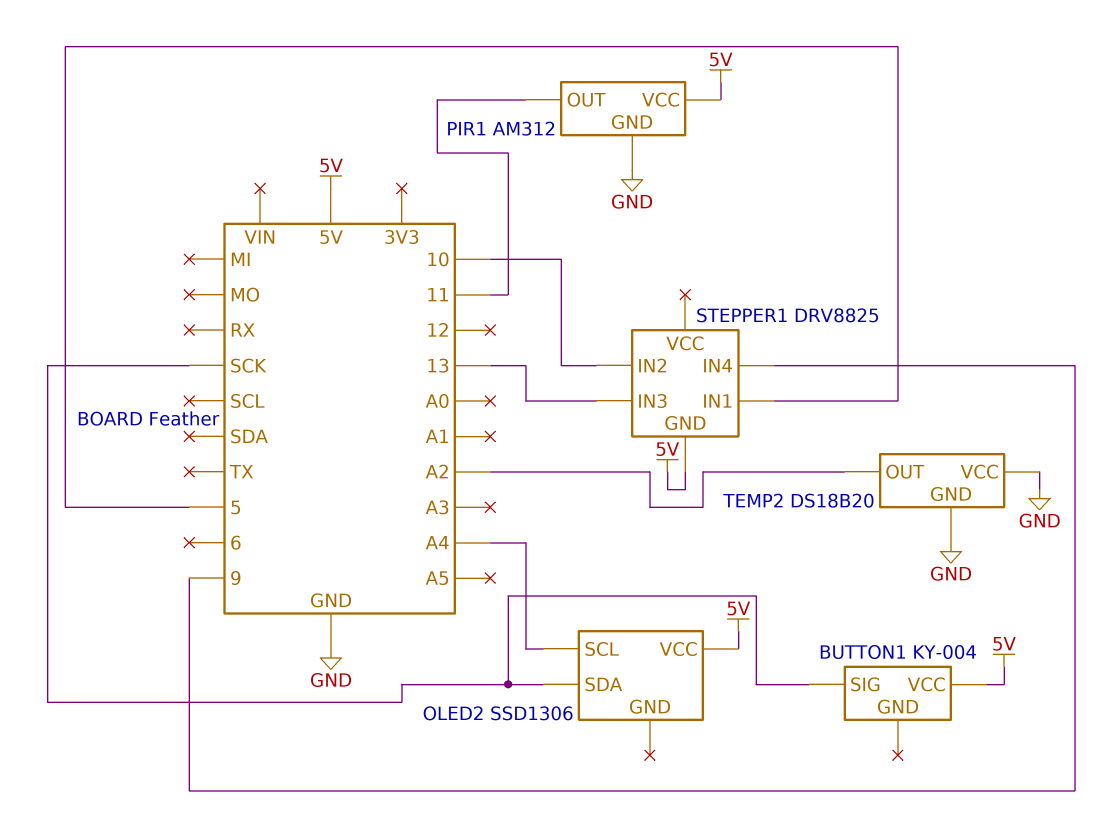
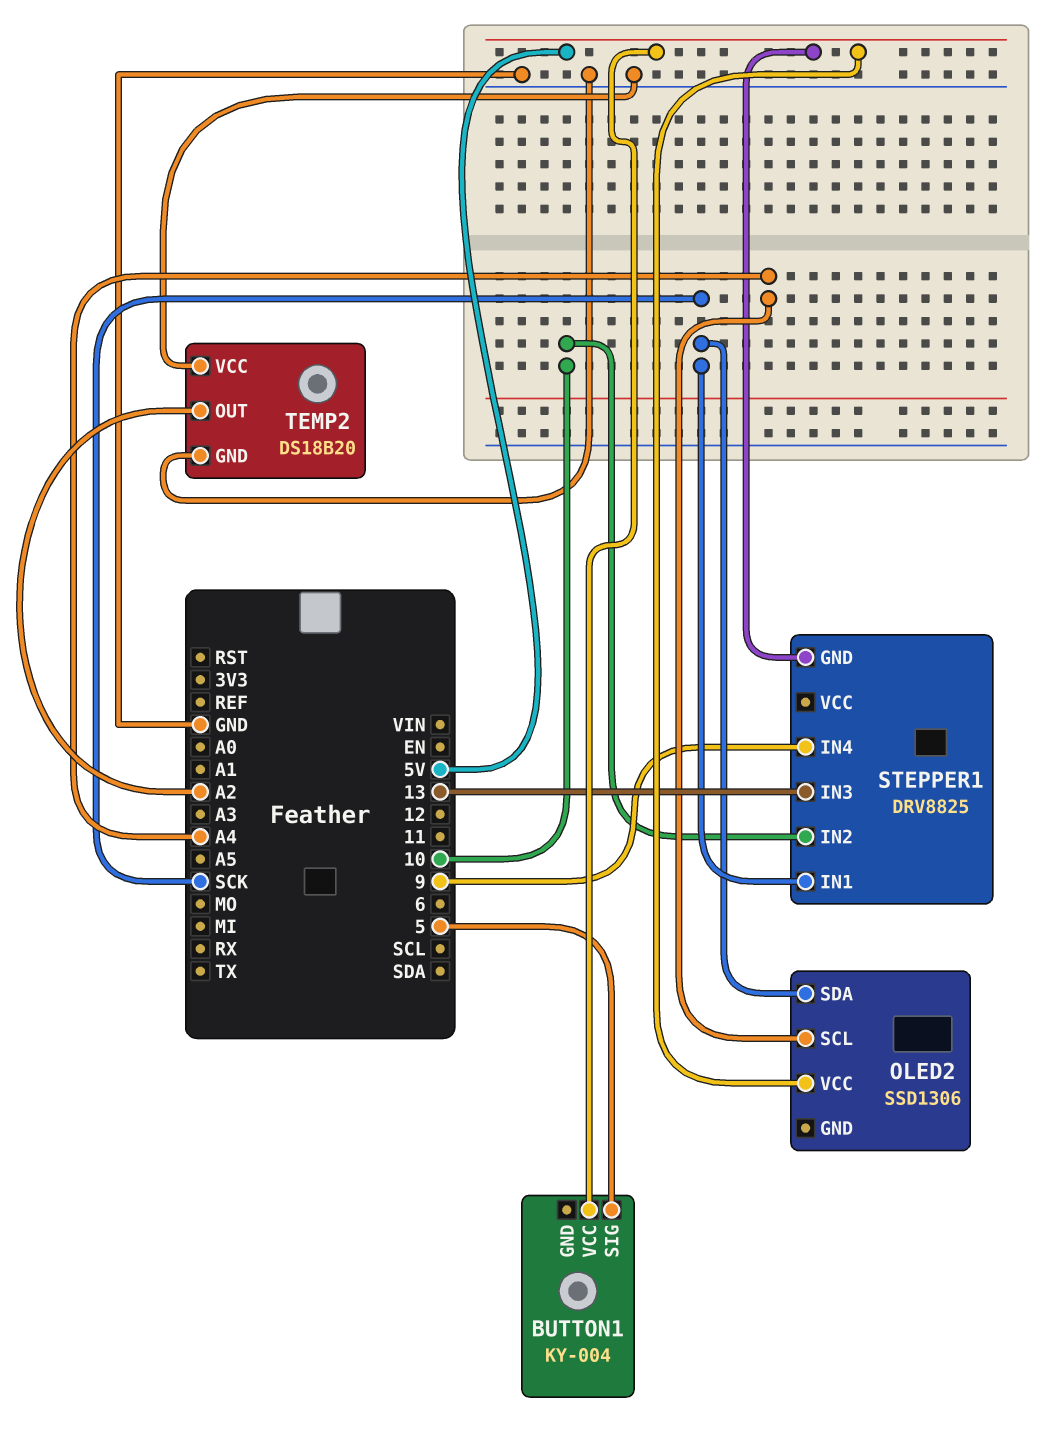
BUTTON1 pin SIG: SCK -> 5
PIR1: AM312 -> none
PIR1 pin GND: GND -> none
PIR1 pin OUT: 11 -> none
PIR1 pin VCC: 5V -> none
STEPPER1 pin IN1: 5 -> SCK

